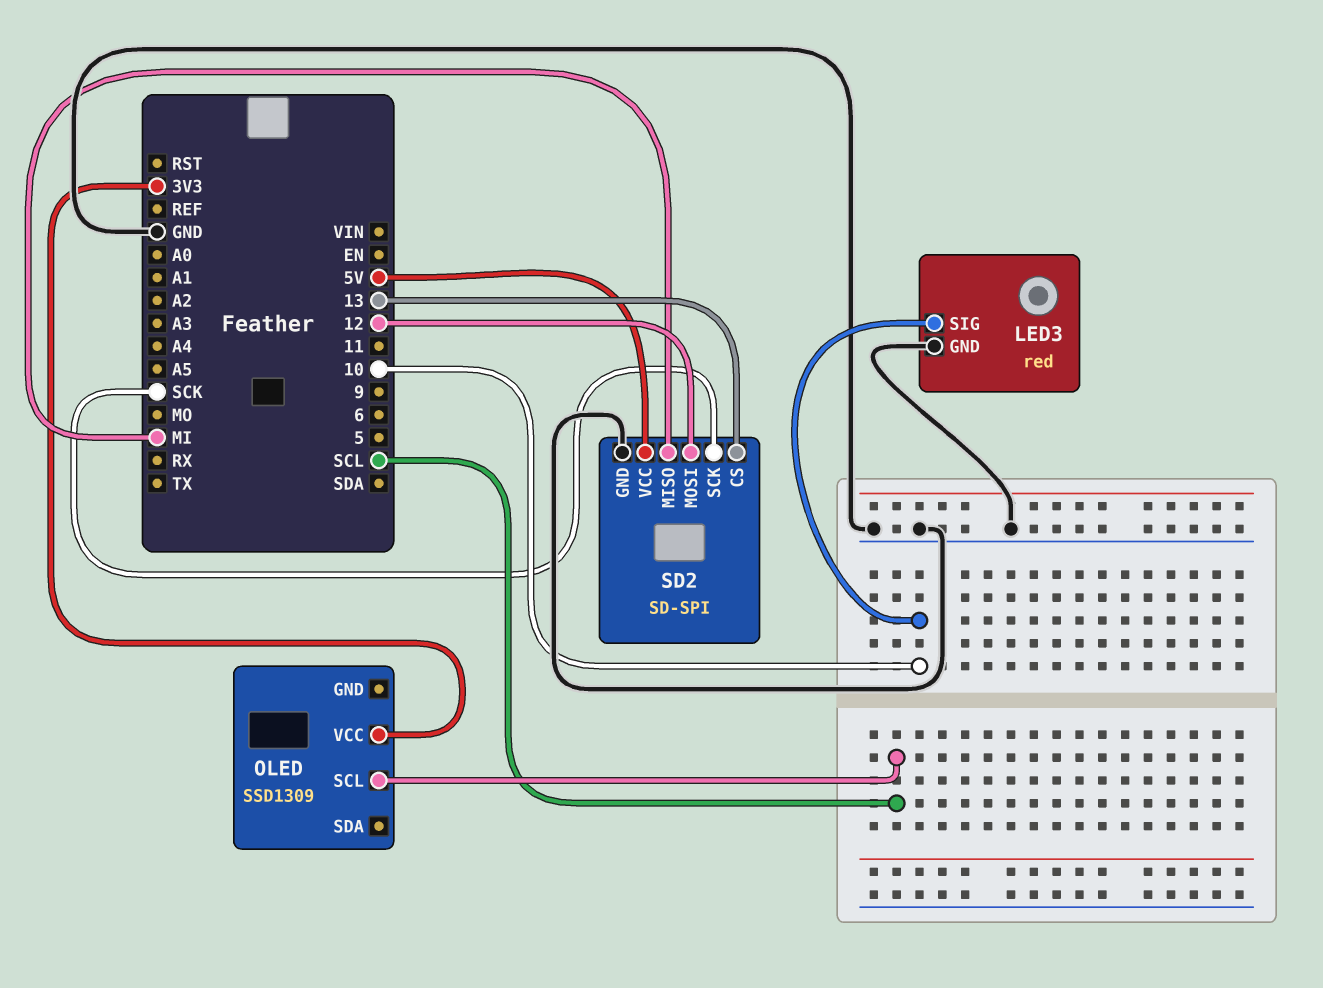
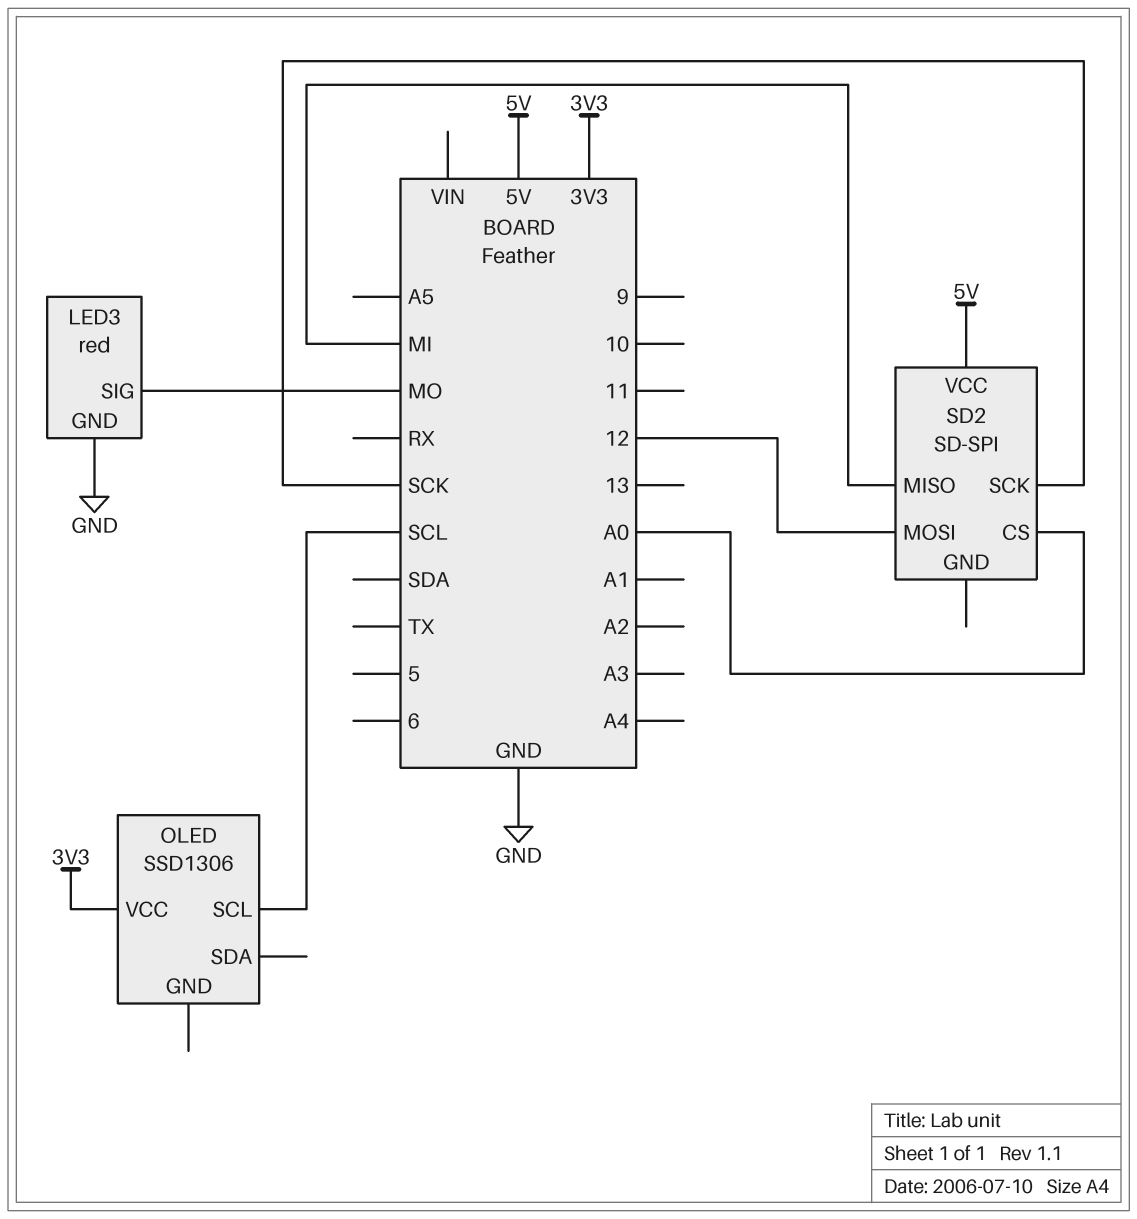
LED3 pin SIG: 10 -> MO
OLED: SSD1309 -> SSD1306
SD2 pin CS: 13 -> A0
SD2 pin GND: GND -> none

